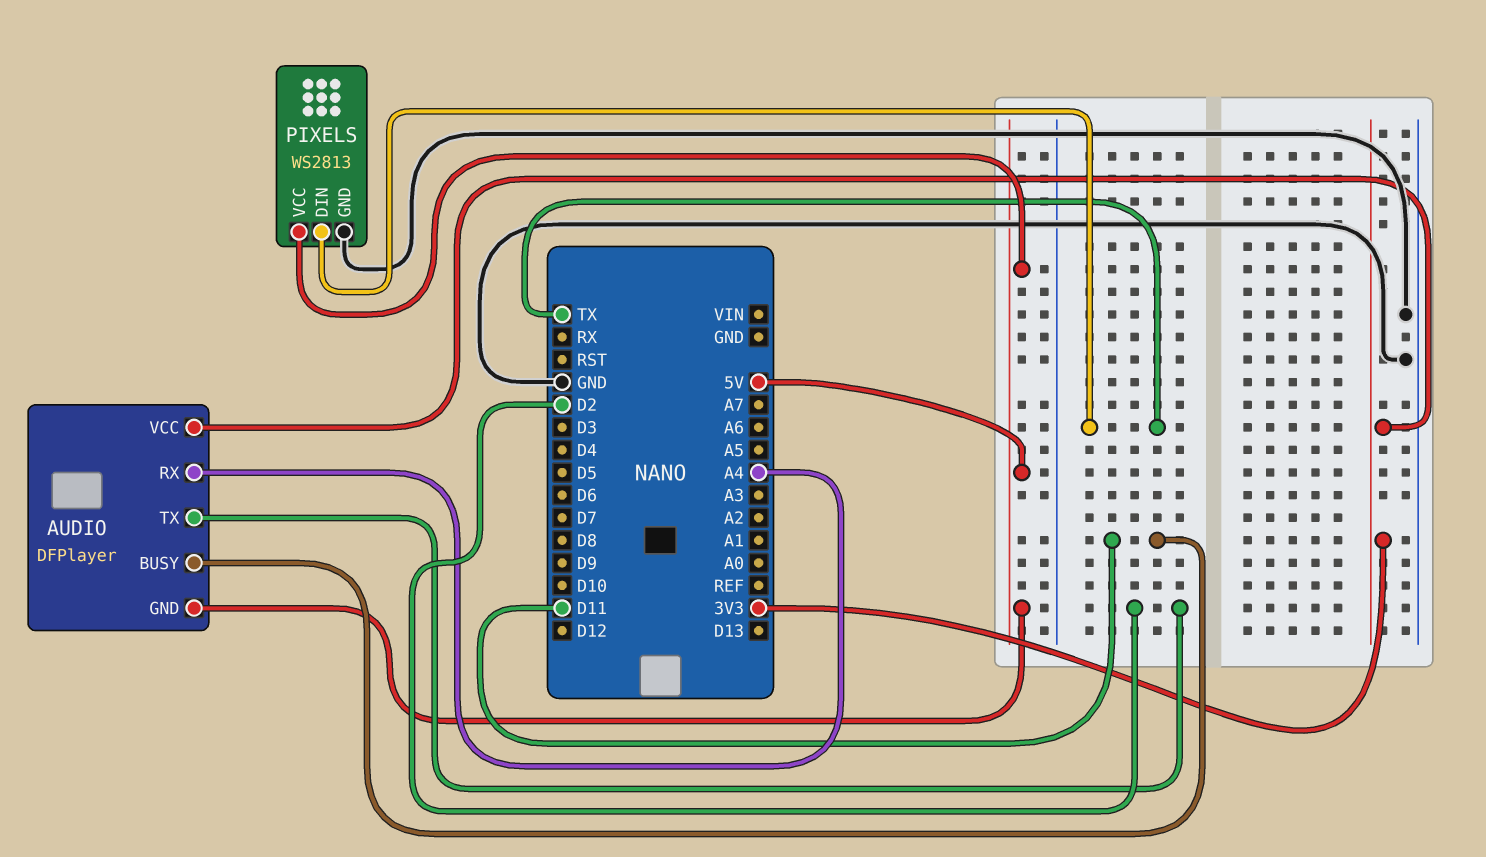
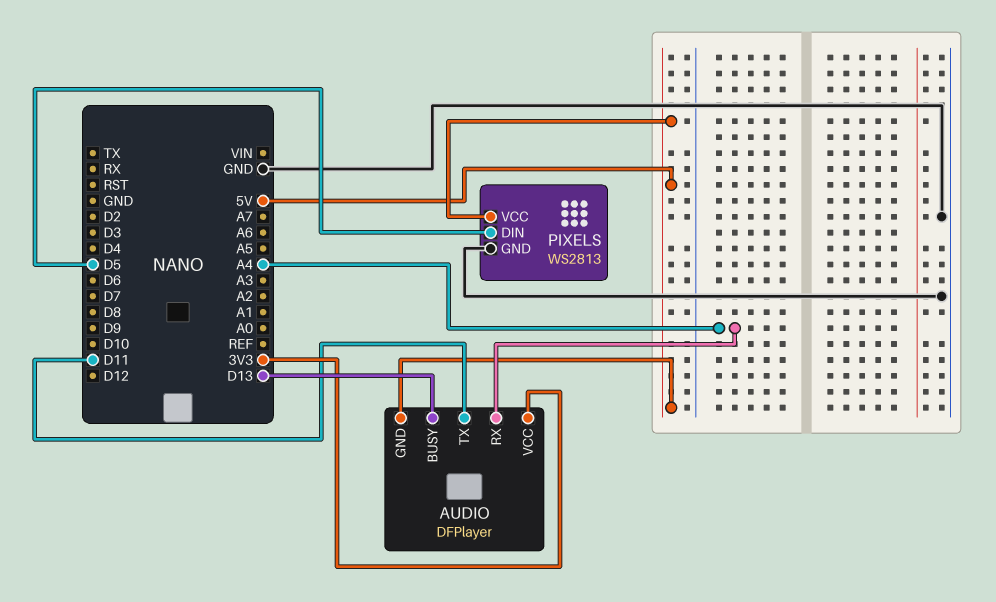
AUDIO pin BUSY: D11 -> D13
AUDIO pin TX: D2 -> D11
PIXELS pin DIN: TX -> D5

